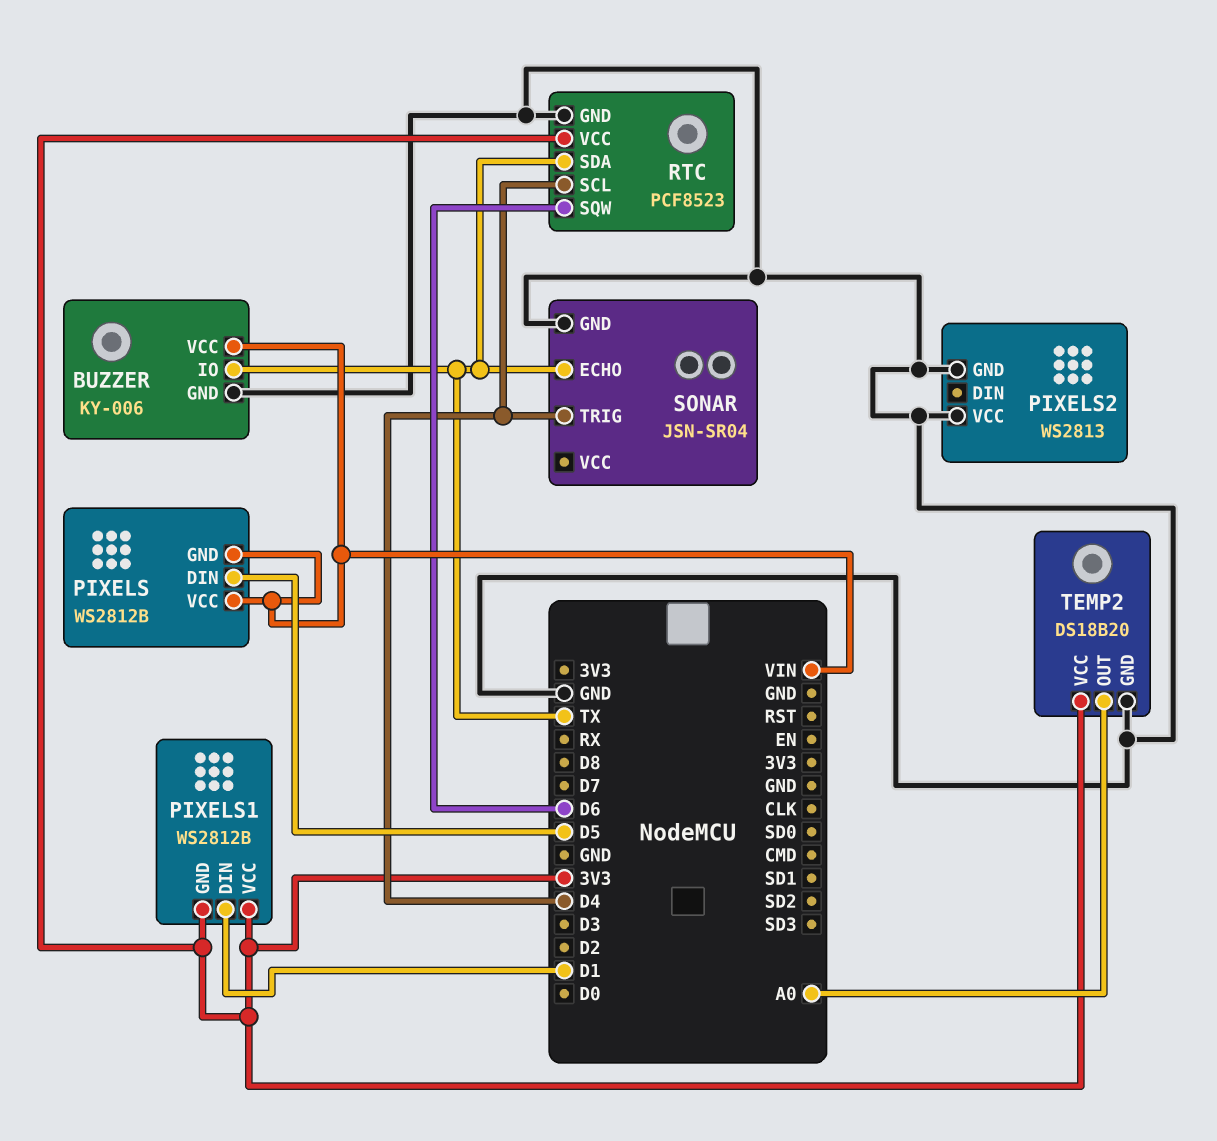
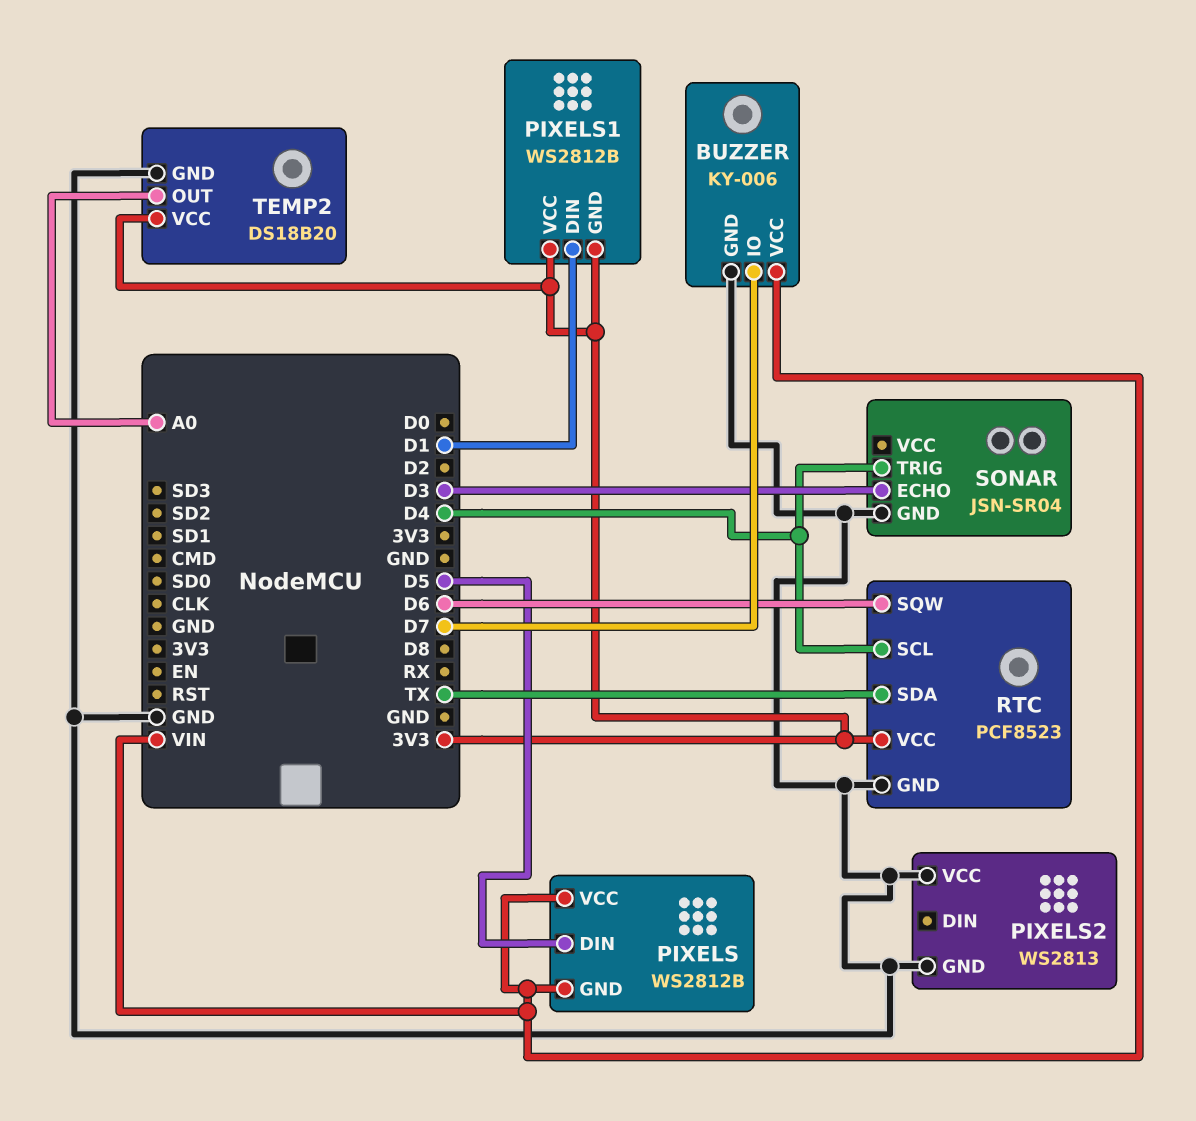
BUZZER pin IO: TX -> D7
SONAR pin ECHO: TX -> D3

